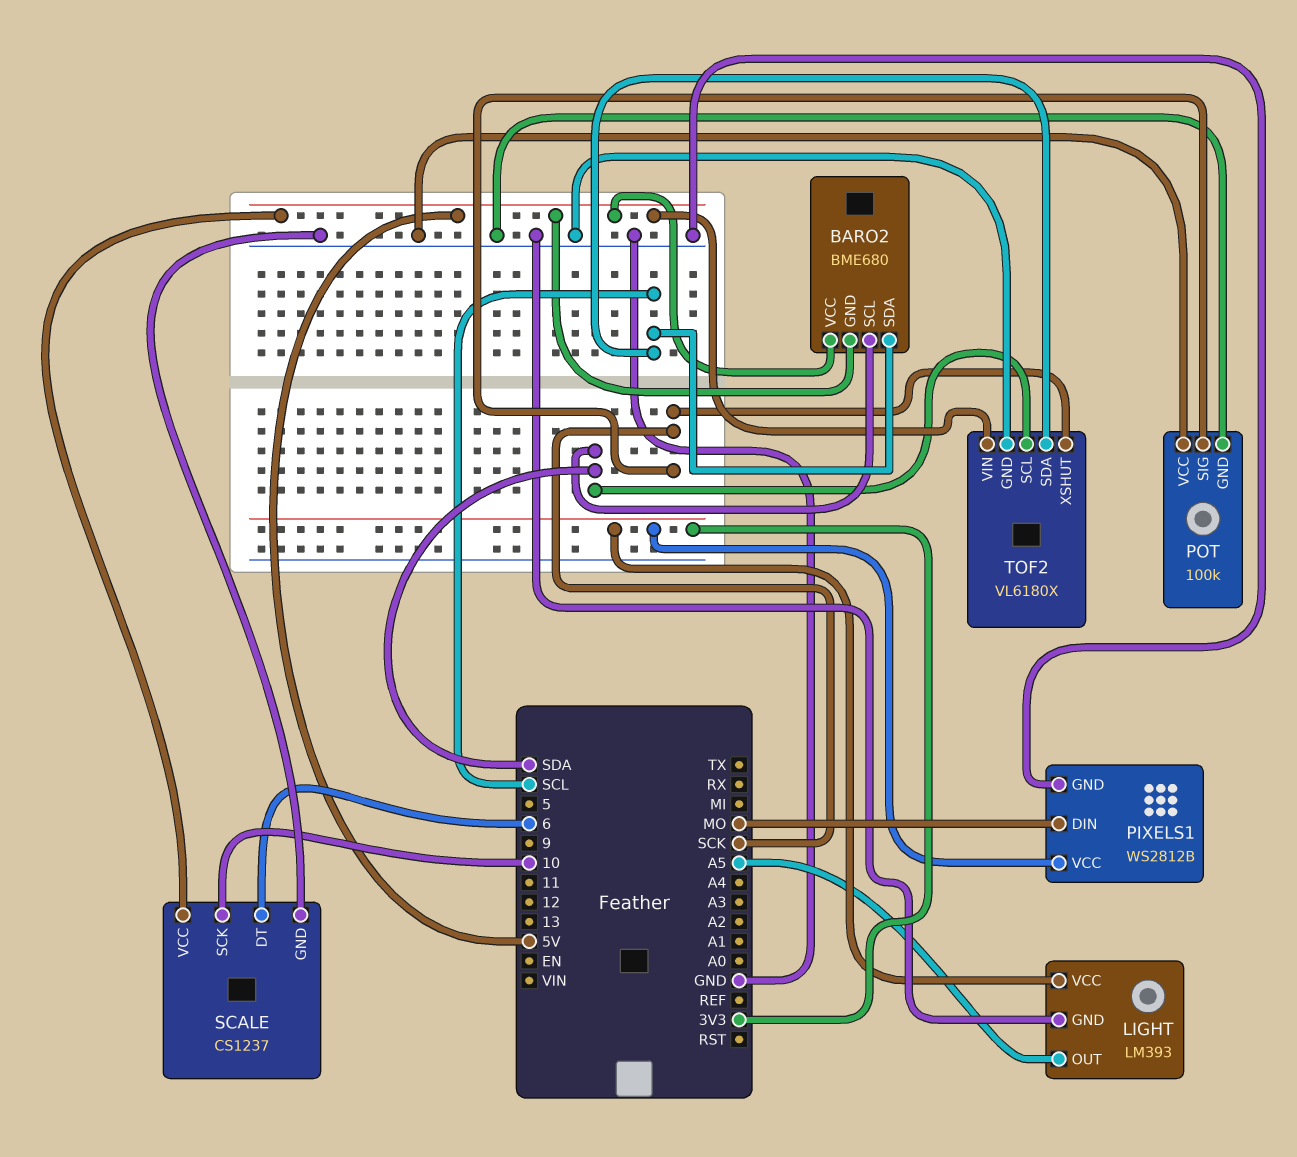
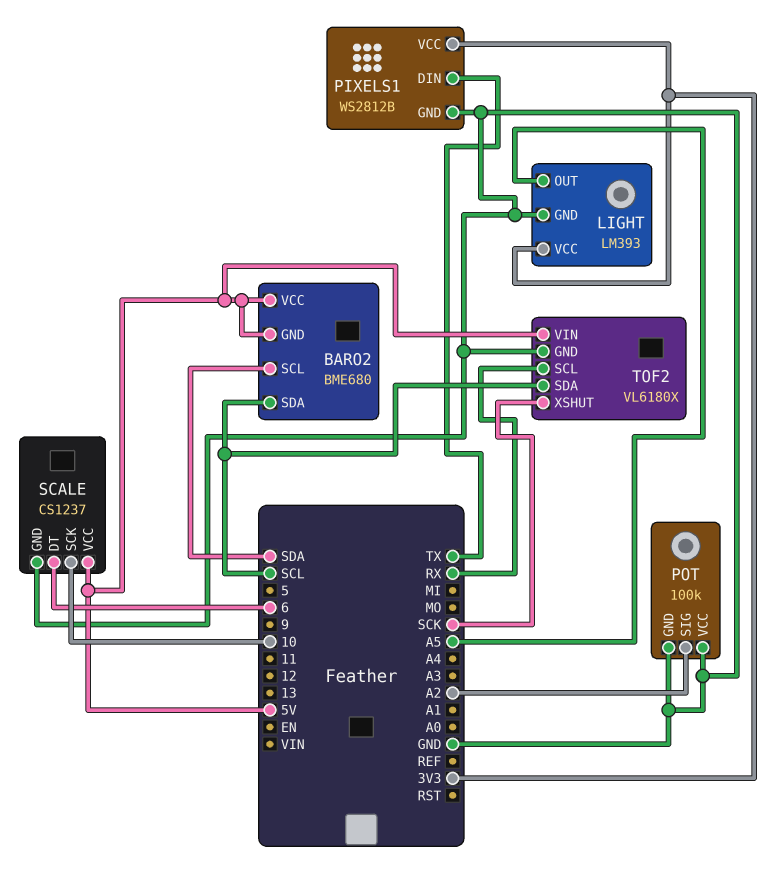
PIXELS1 pin DIN: MO -> TX
POT pin SIG: SCK -> A2
TOF2 pin SCL: SDA -> RX

